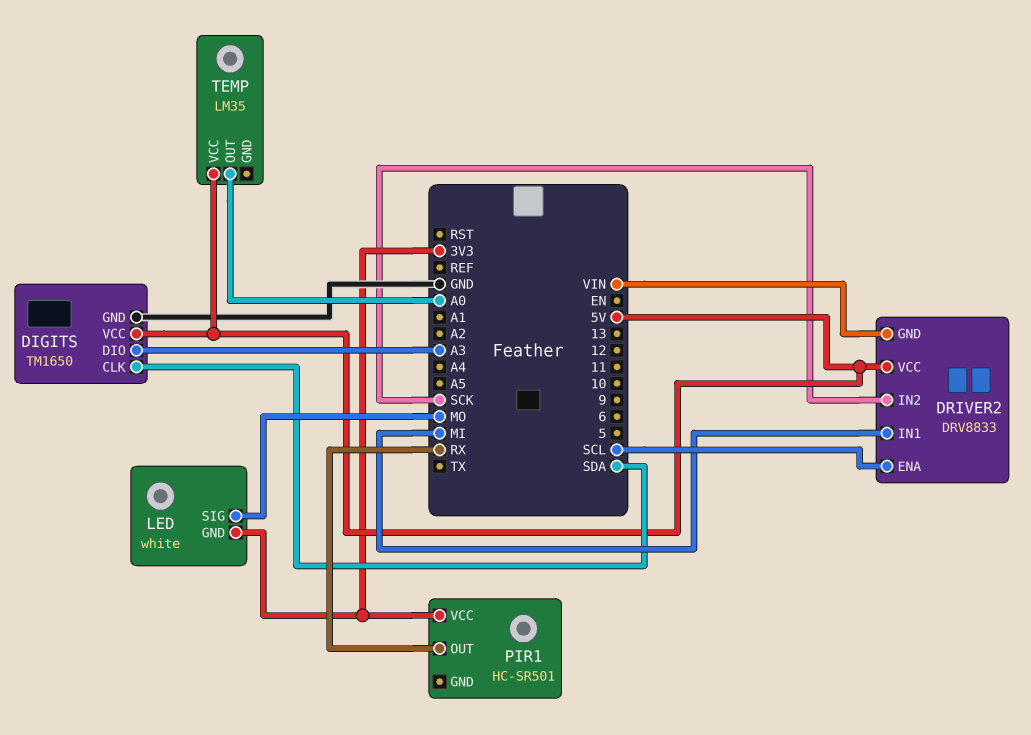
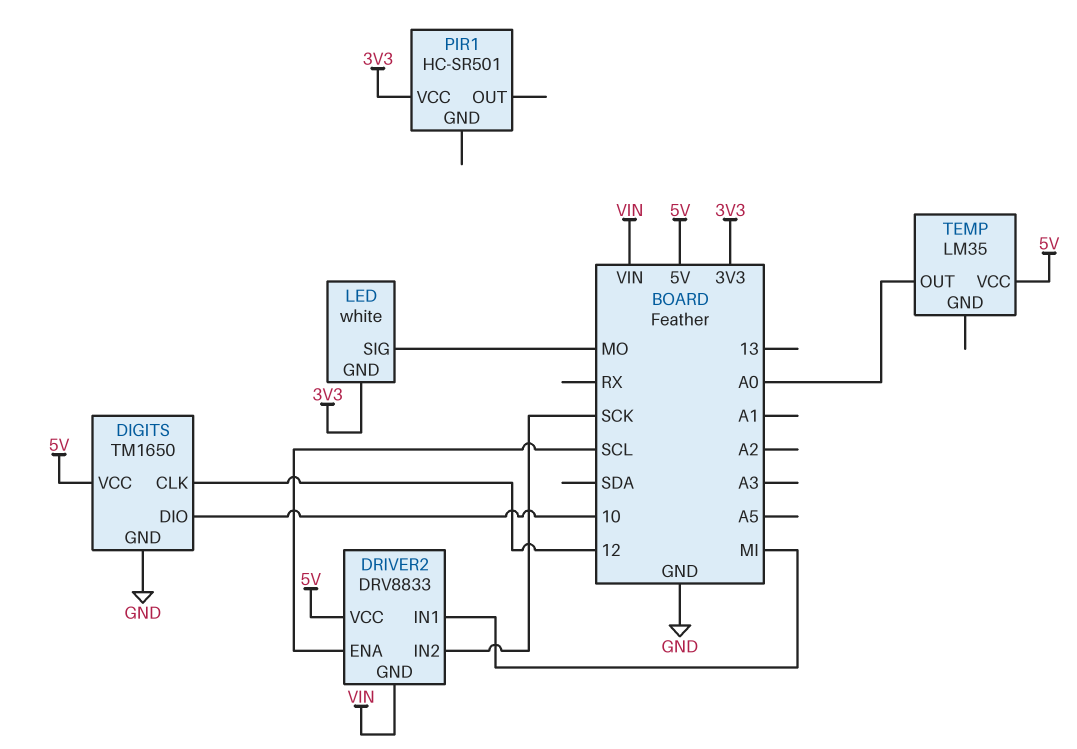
DIGITS pin CLK: SDA -> 12
DIGITS pin DIO: A3 -> 10
PIR1 pin OUT: RX -> none

